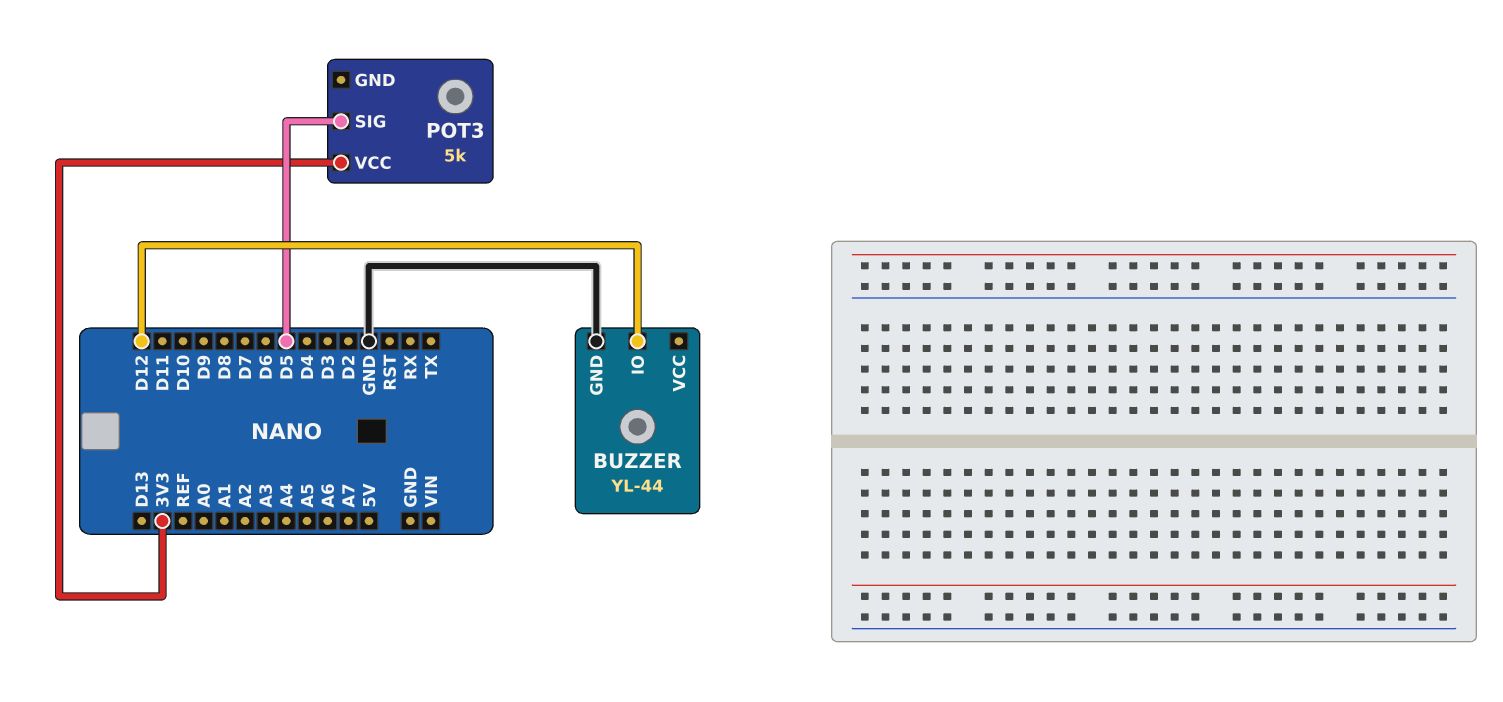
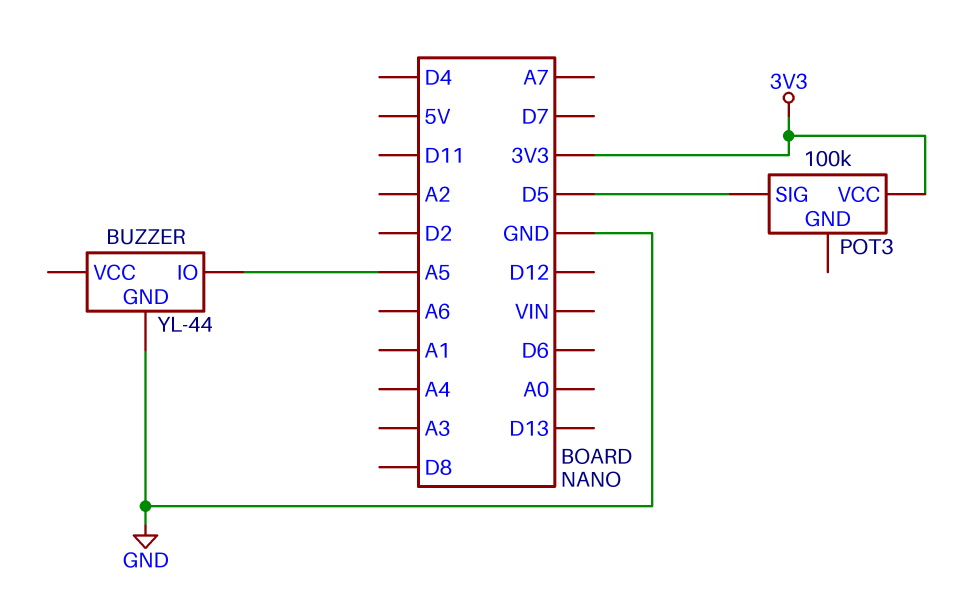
BUZZER pin IO: D12 -> A5
POT3: 5k -> 100k

